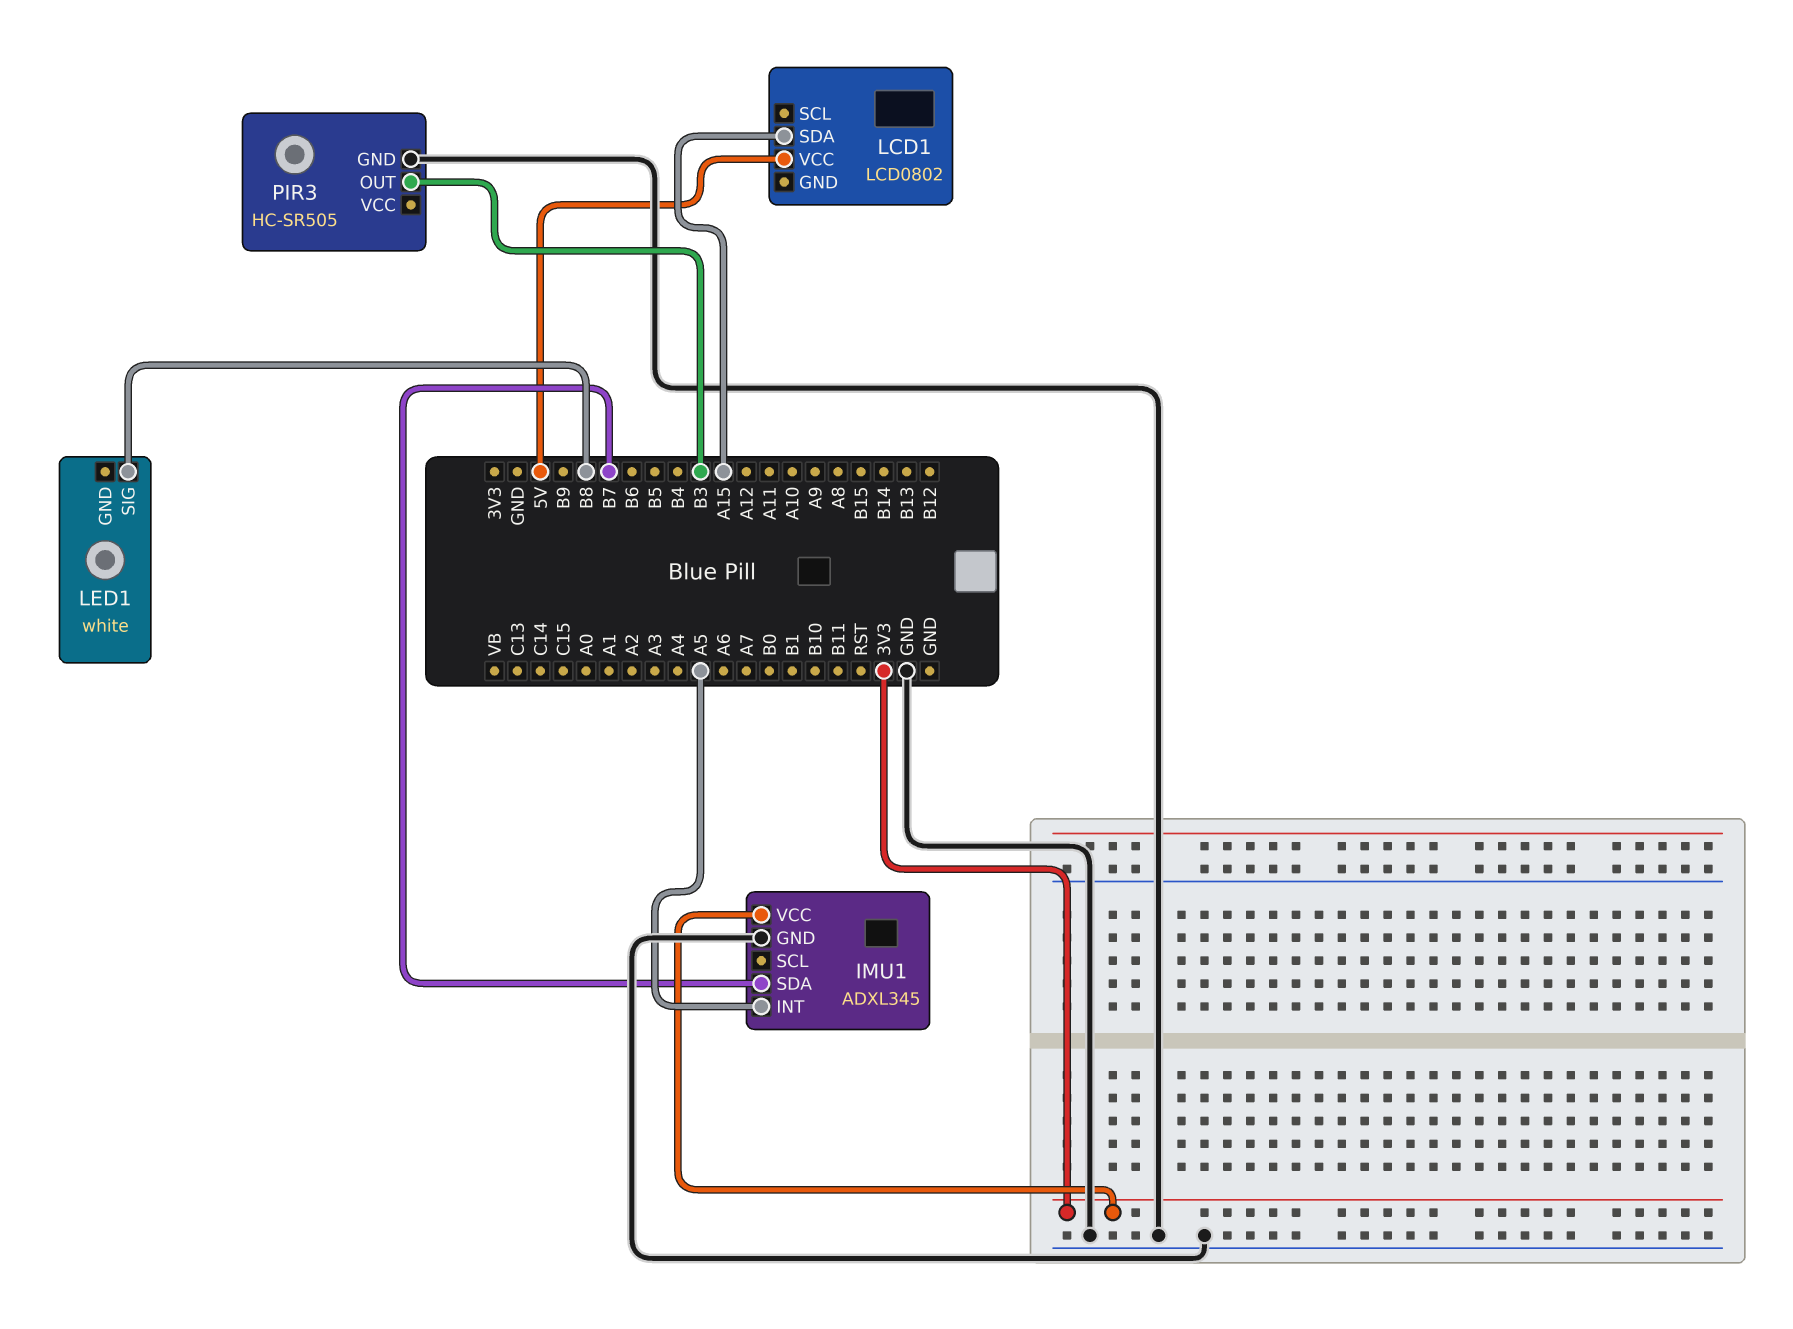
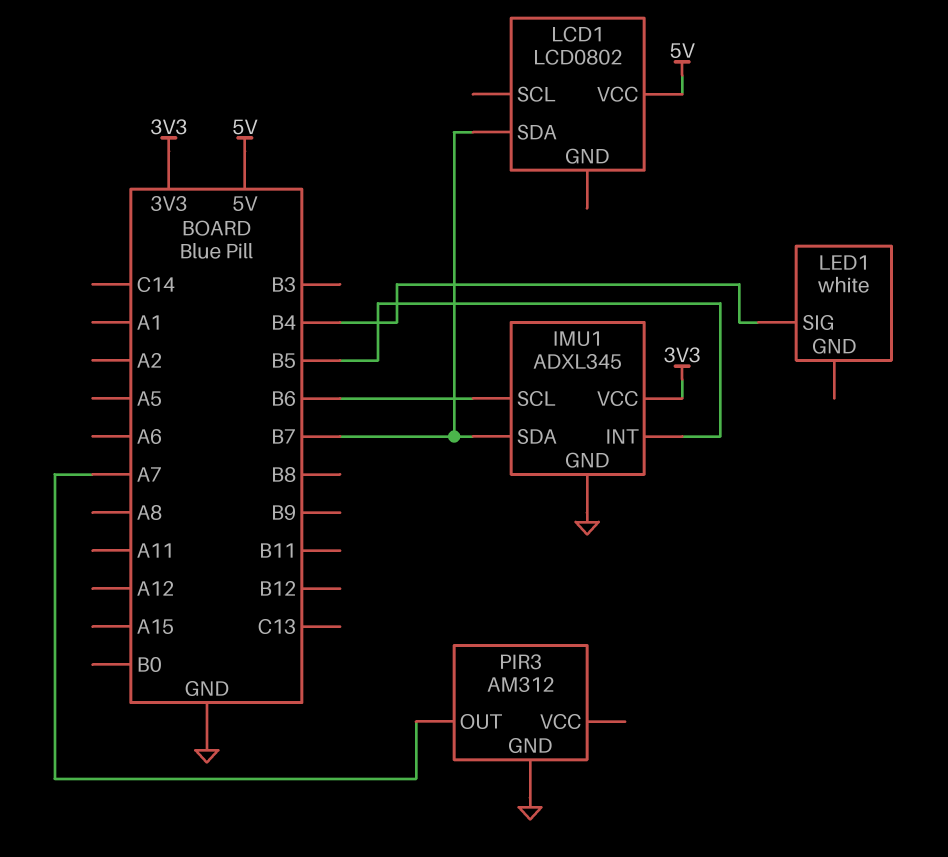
IMU1 pin INT: A5 -> B5
IMU1 pin SCL: none -> B6
LCD1 pin SDA: A15 -> B7
LED1 pin SIG: B8 -> B4
PIR3: HC-SR505 -> AM312
PIR3 pin OUT: B3 -> A7

